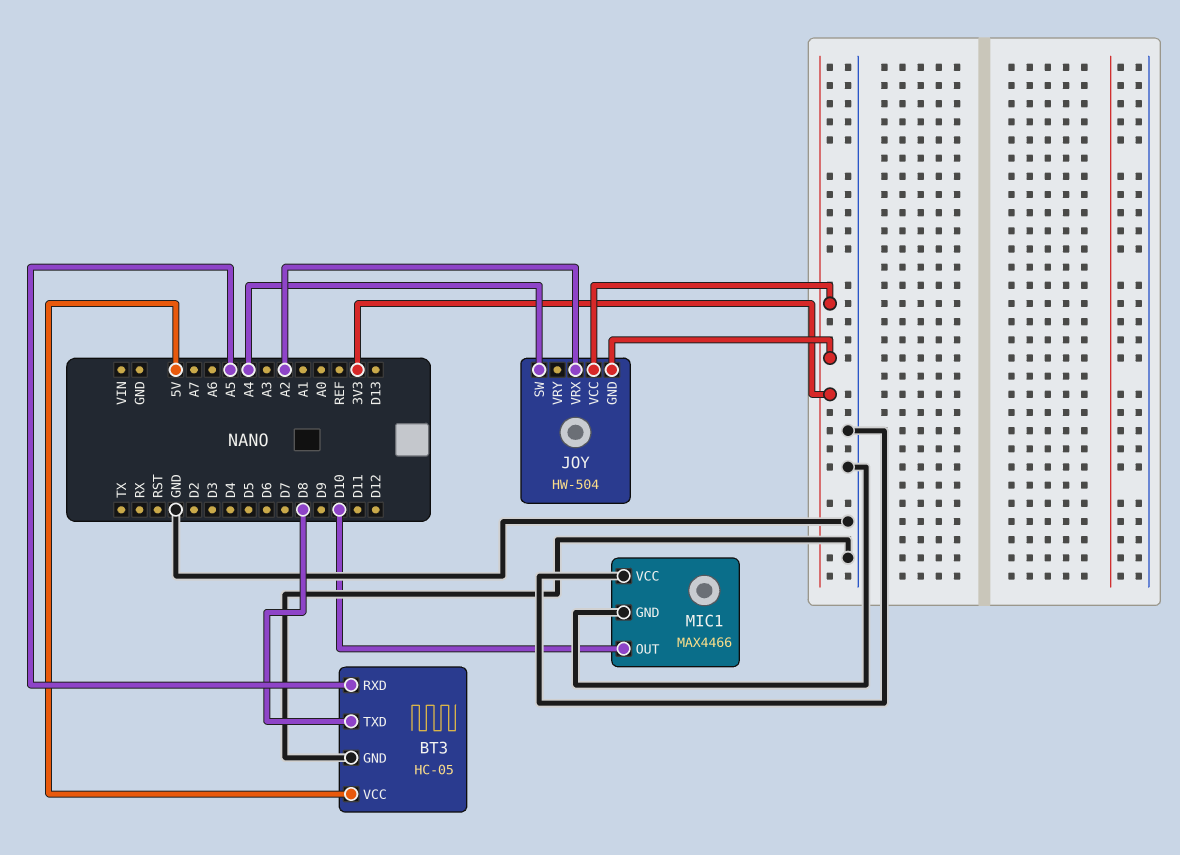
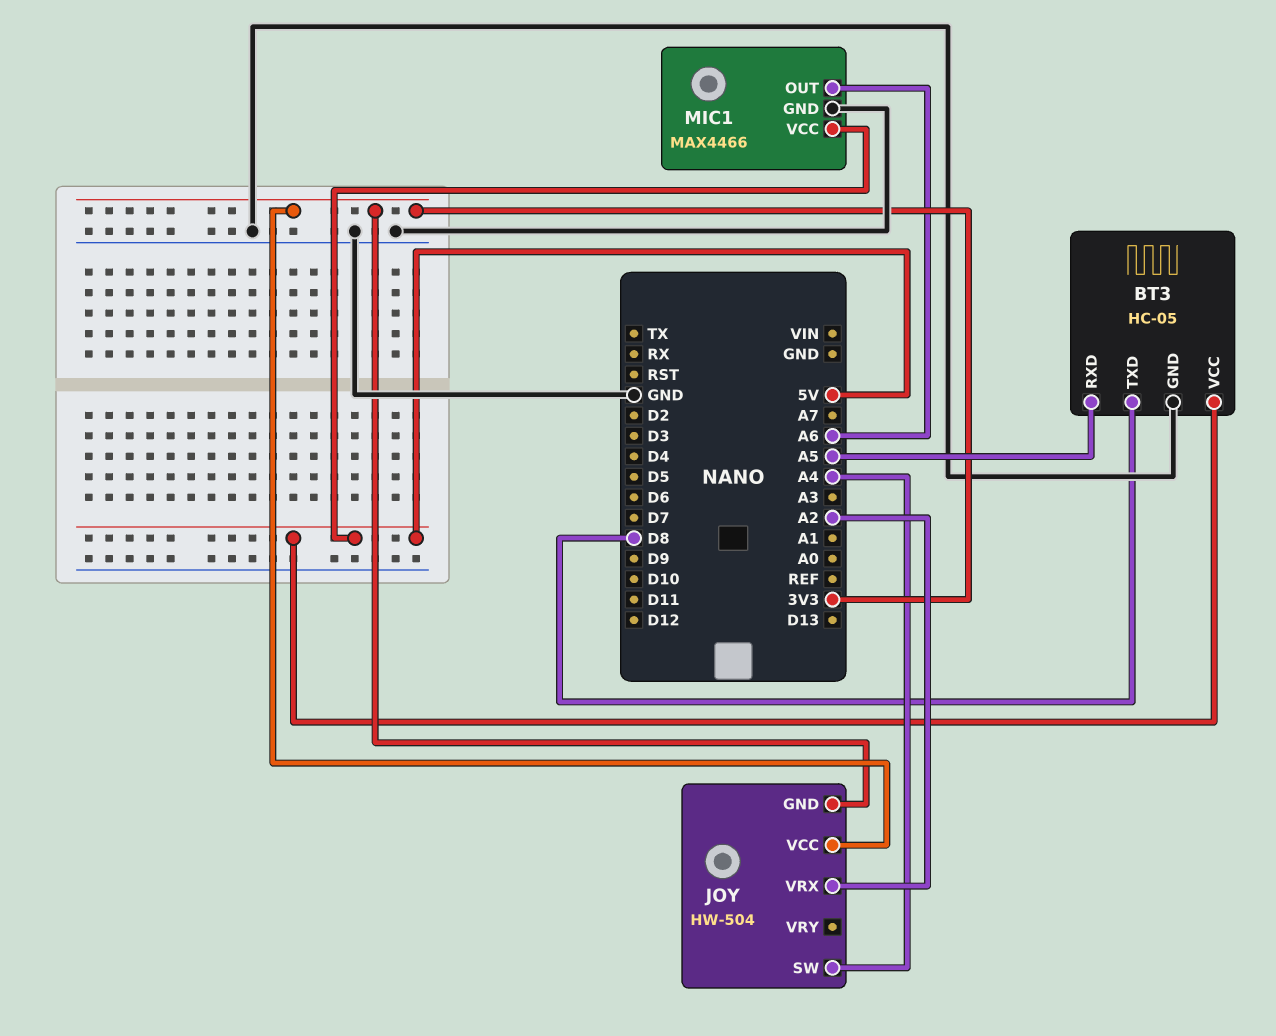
MIC1 pin OUT: D10 -> A6
MIC1 pin VCC: GND -> 5V

